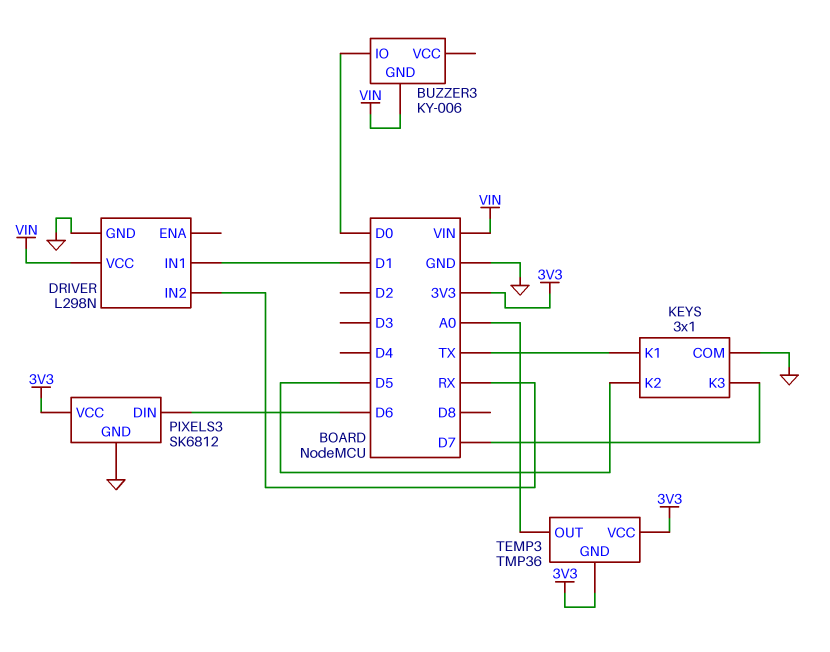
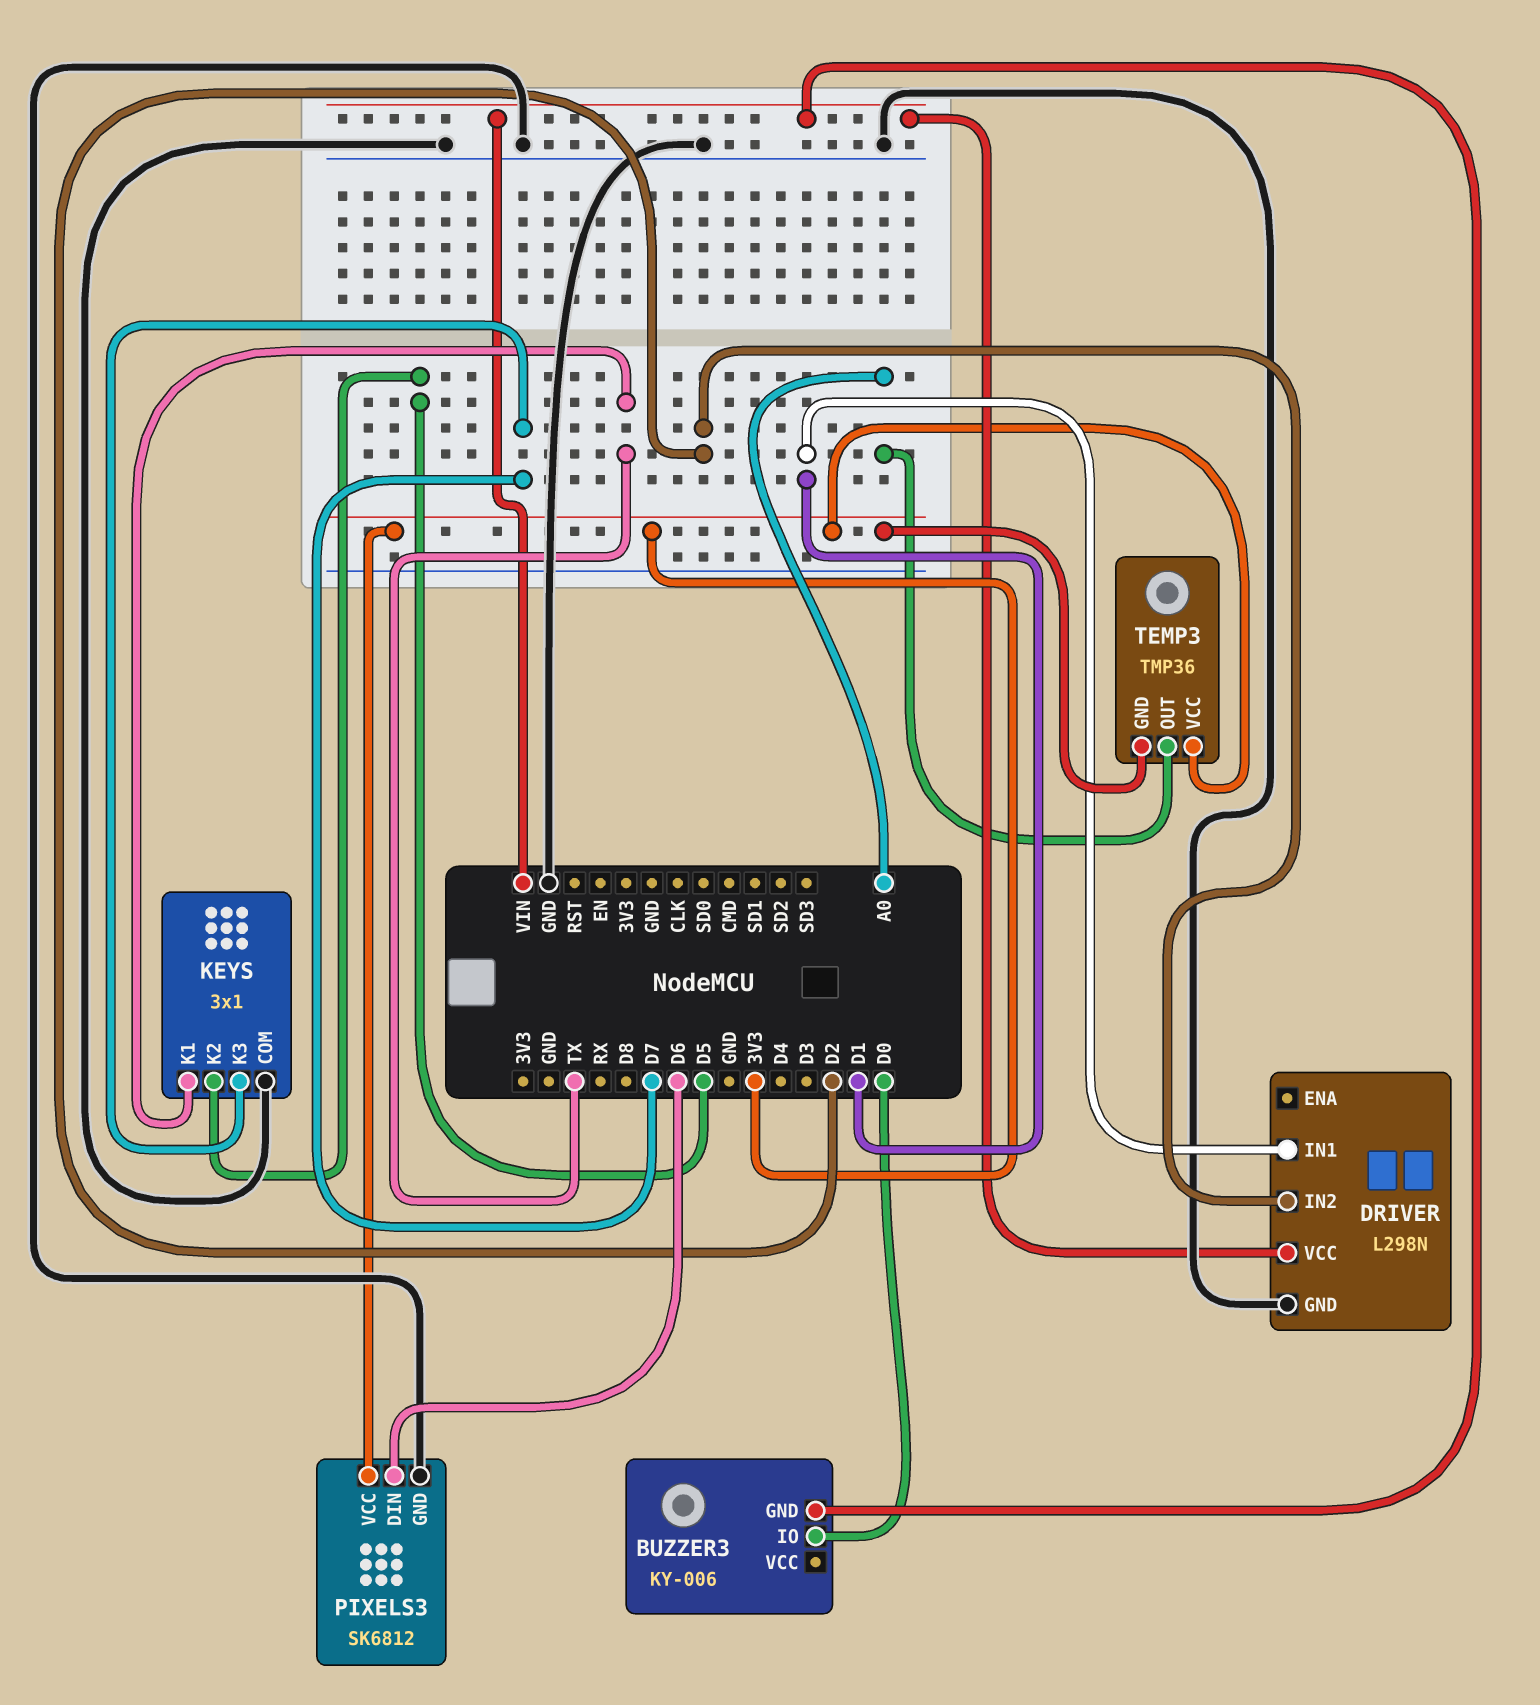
DRIVER pin IN2: RX -> D2

